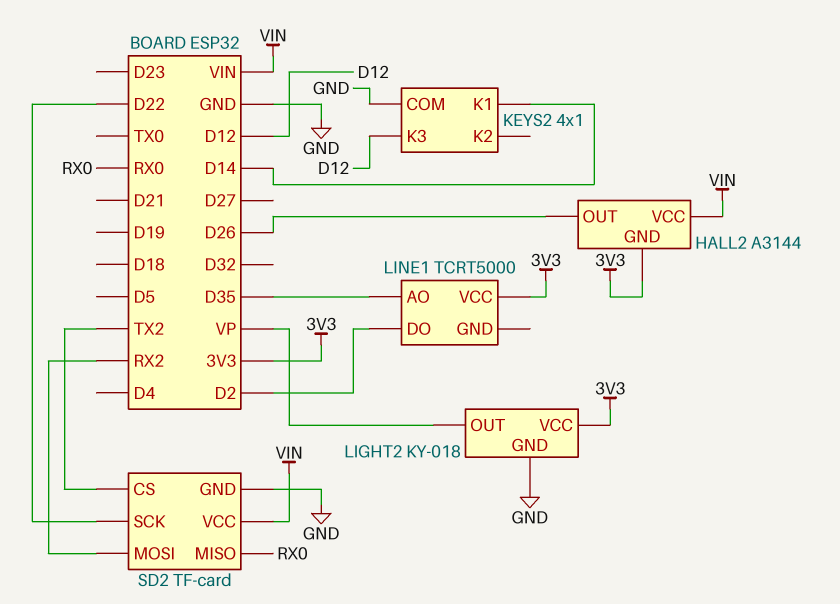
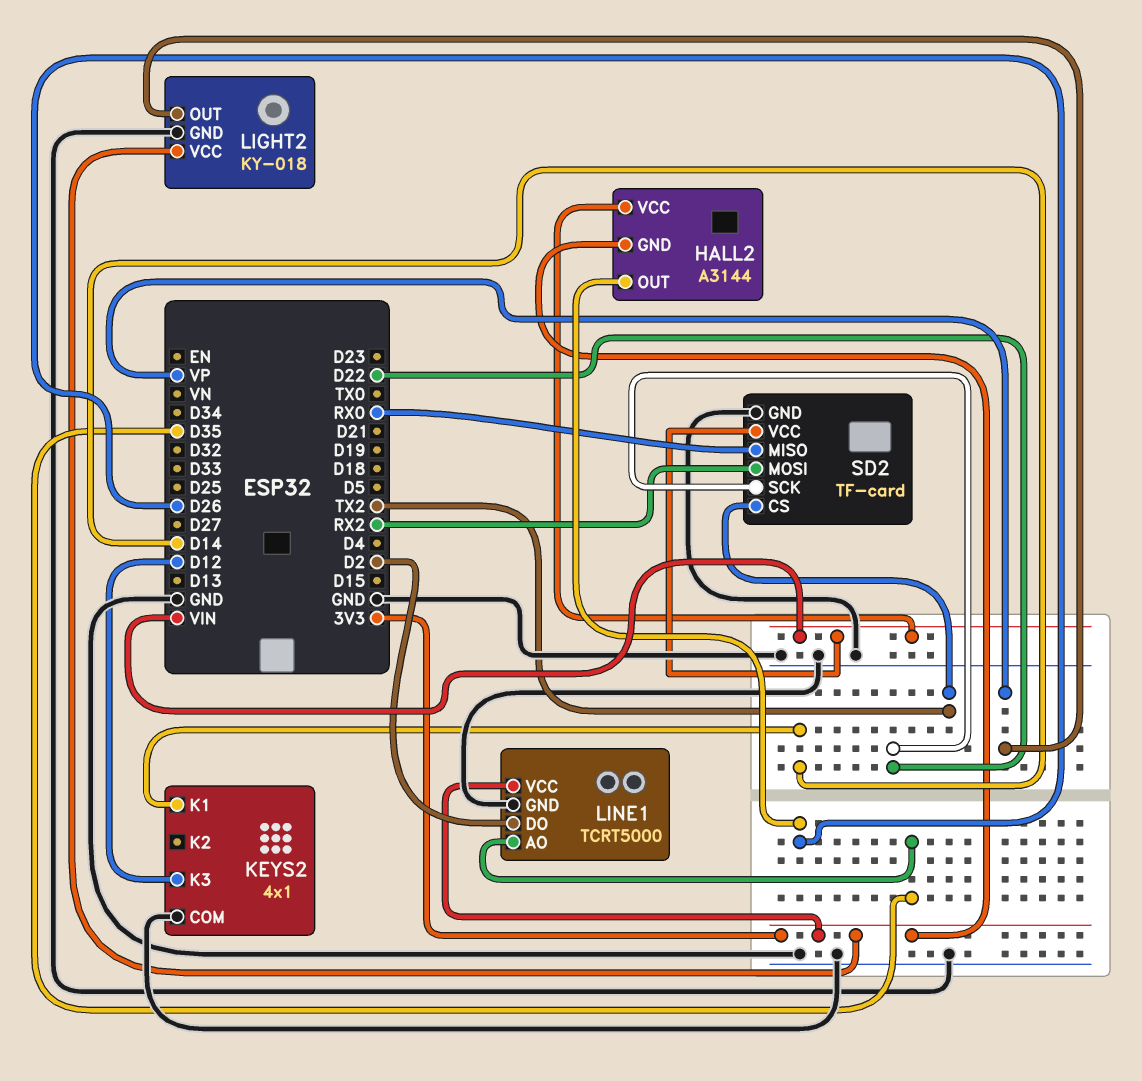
LINE1 pin GND: none -> GND

